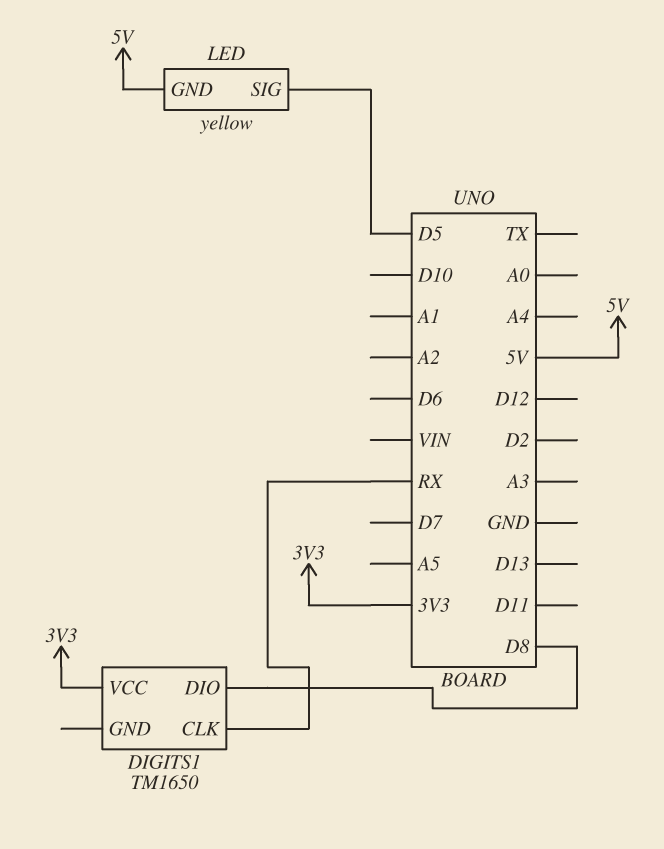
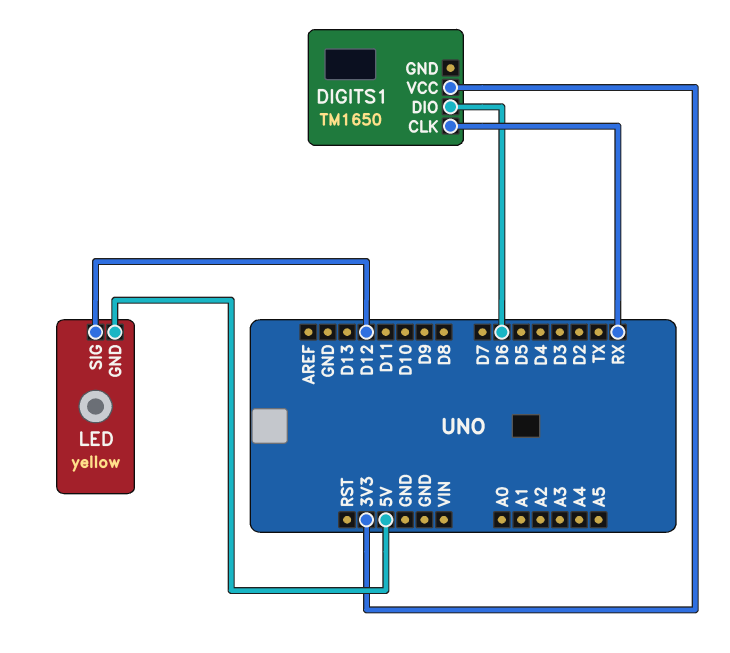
DIGITS1 pin DIO: D8 -> D6
LED pin SIG: D5 -> D12

